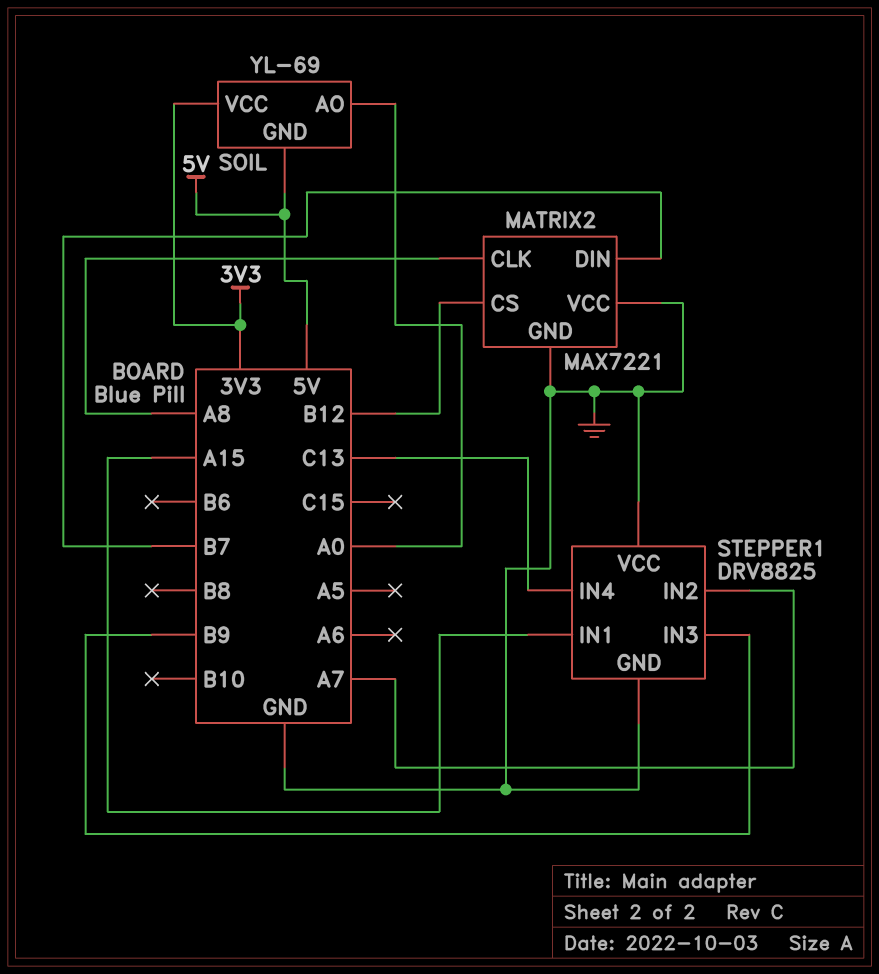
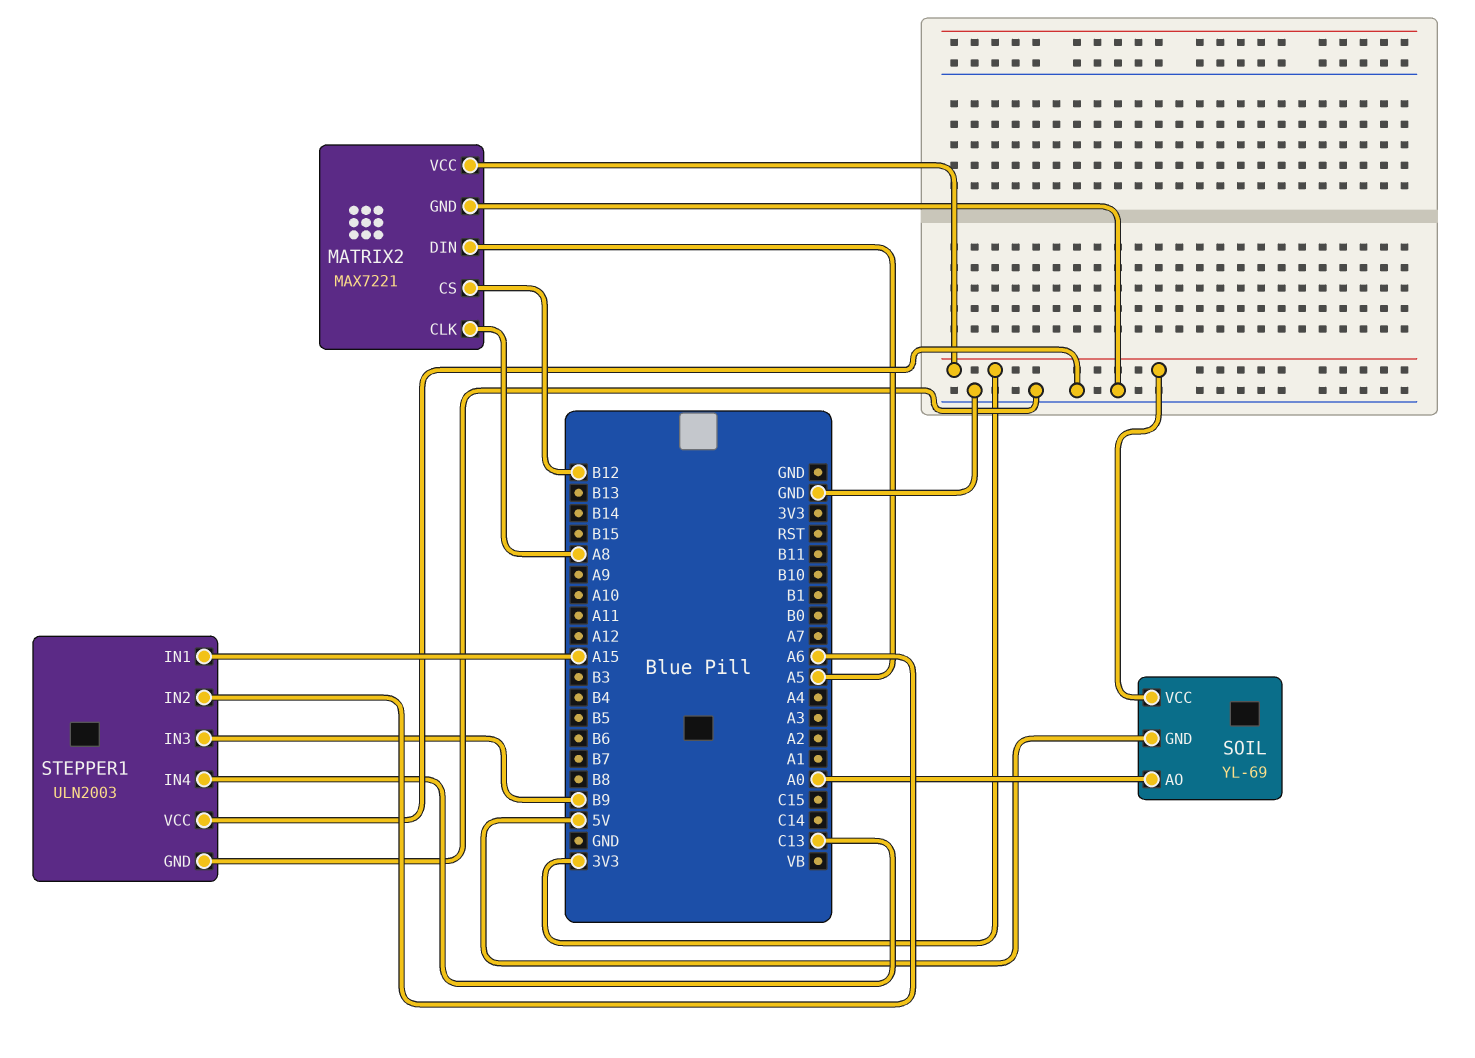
MATRIX2 pin DIN: B7 -> A5
MATRIX2 pin VCC: GND -> 3V3
STEPPER1: DRV8825 -> ULN2003
STEPPER1 pin IN2: A7 -> A6

